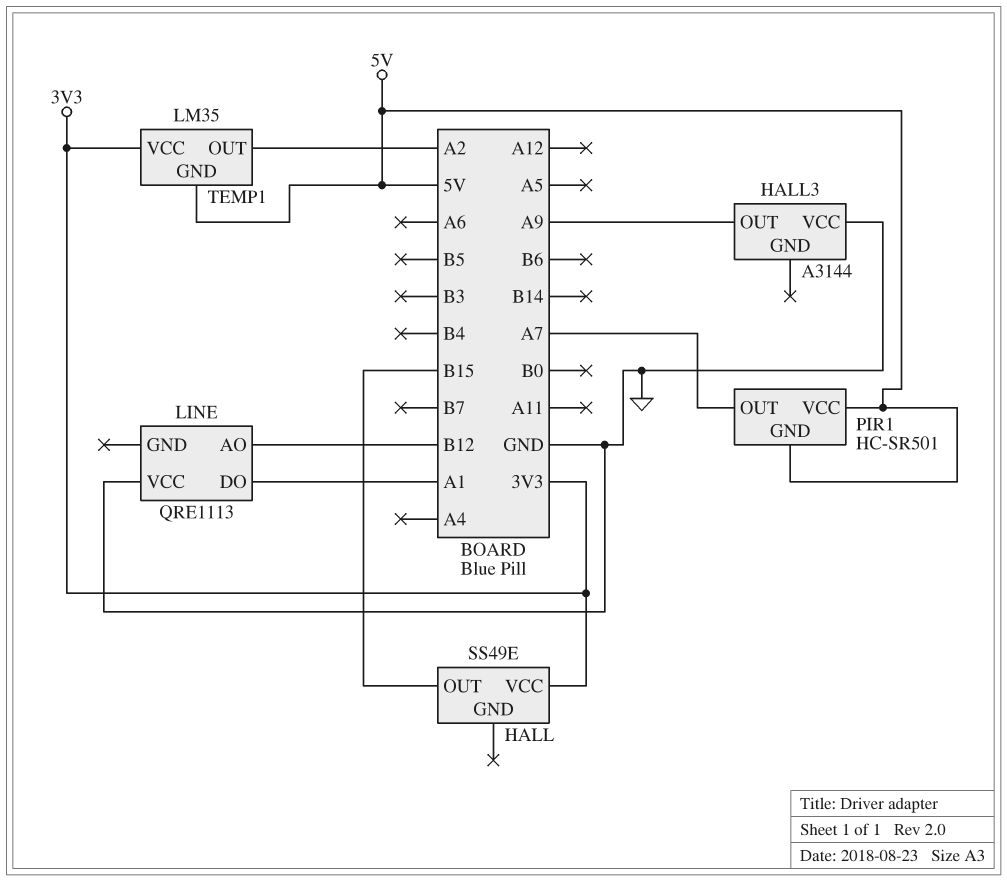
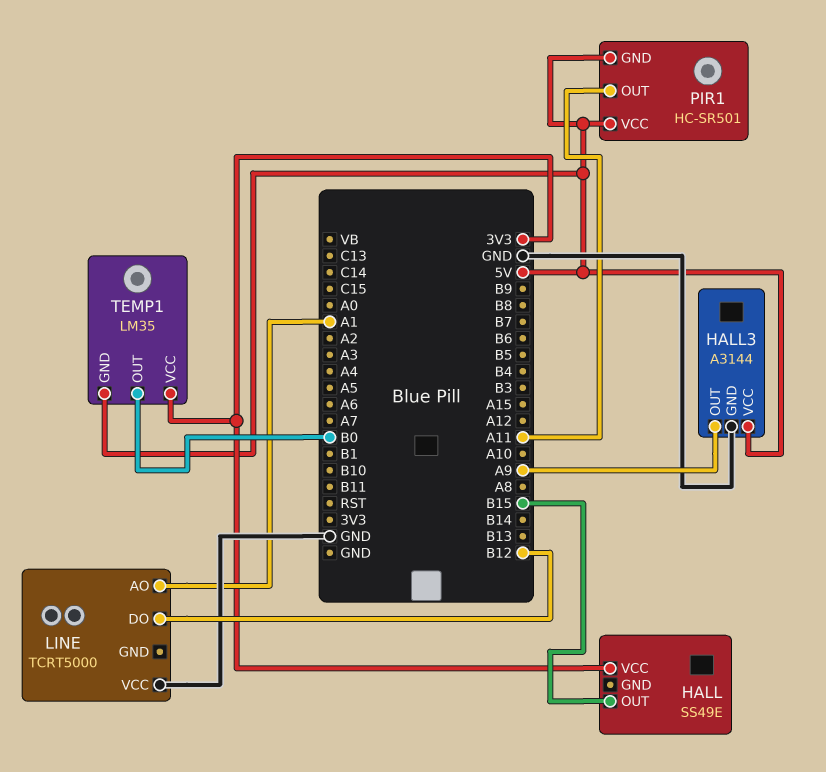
HALL3 pin GND: none -> GND
HALL3 pin VCC: GND -> 5V
LINE: QRE1113 -> TCRT5000
LINE pin AO: B12 -> A1
LINE pin DO: A1 -> B12
PIR1 pin OUT: A7 -> A11
TEMP1 pin OUT: A2 -> B0

